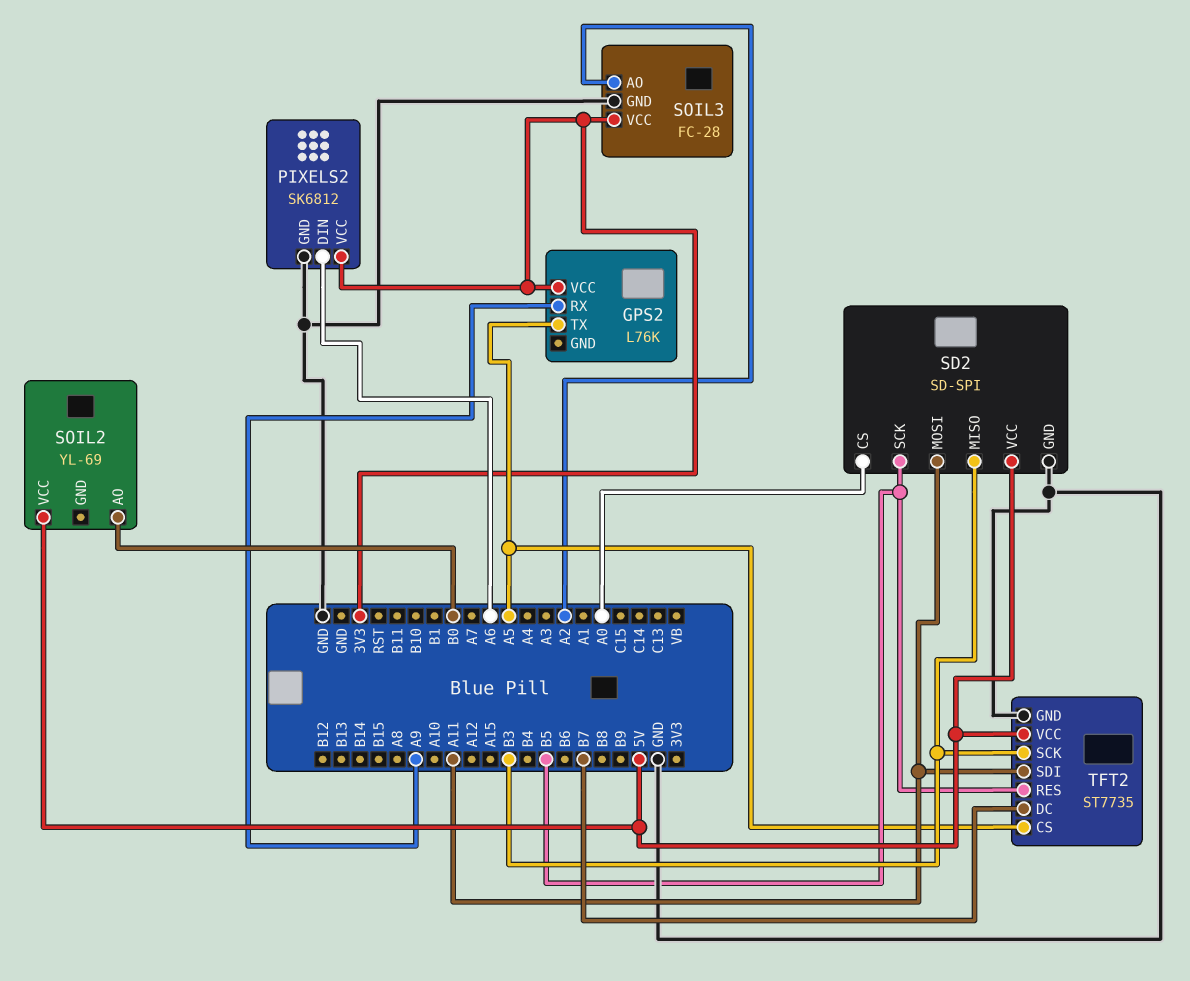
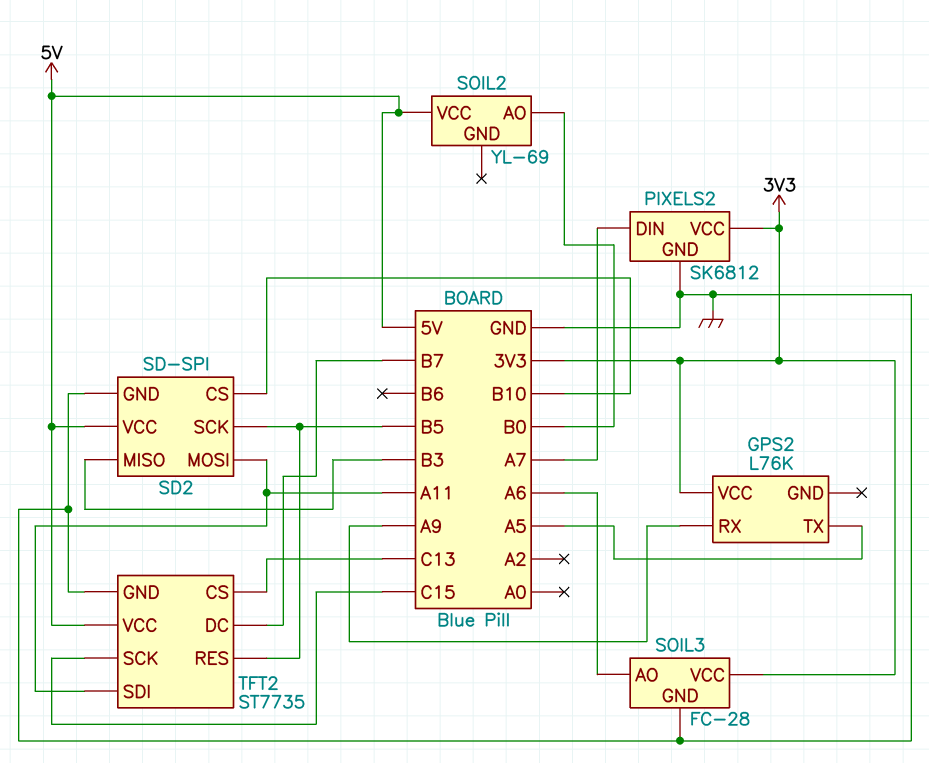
PIXELS2 pin DIN: A6 -> A7
SD2 pin CS: A0 -> B10
SOIL3 pin AO: A2 -> A6
TFT2 pin CS: A5 -> C13
TFT2 pin SCK: B3 -> C15

